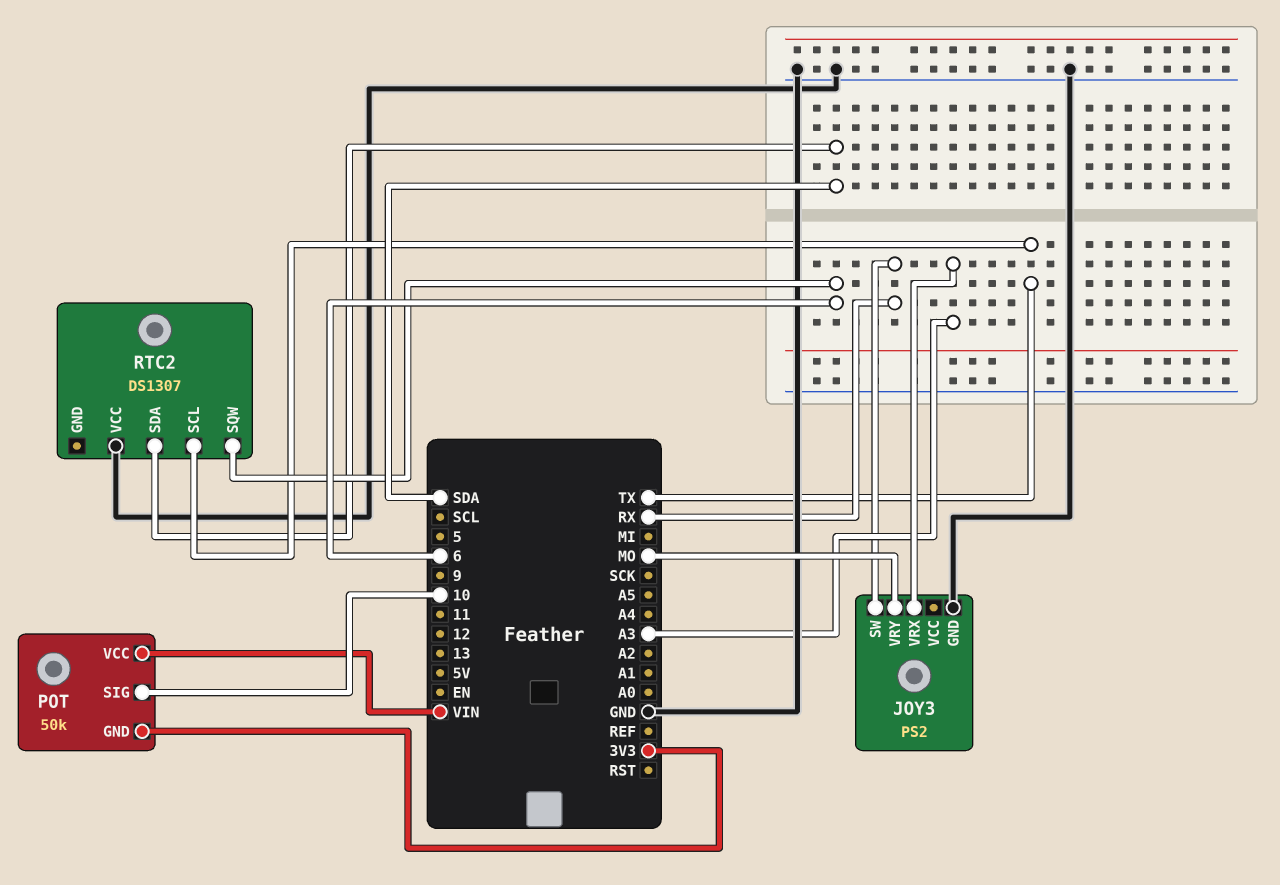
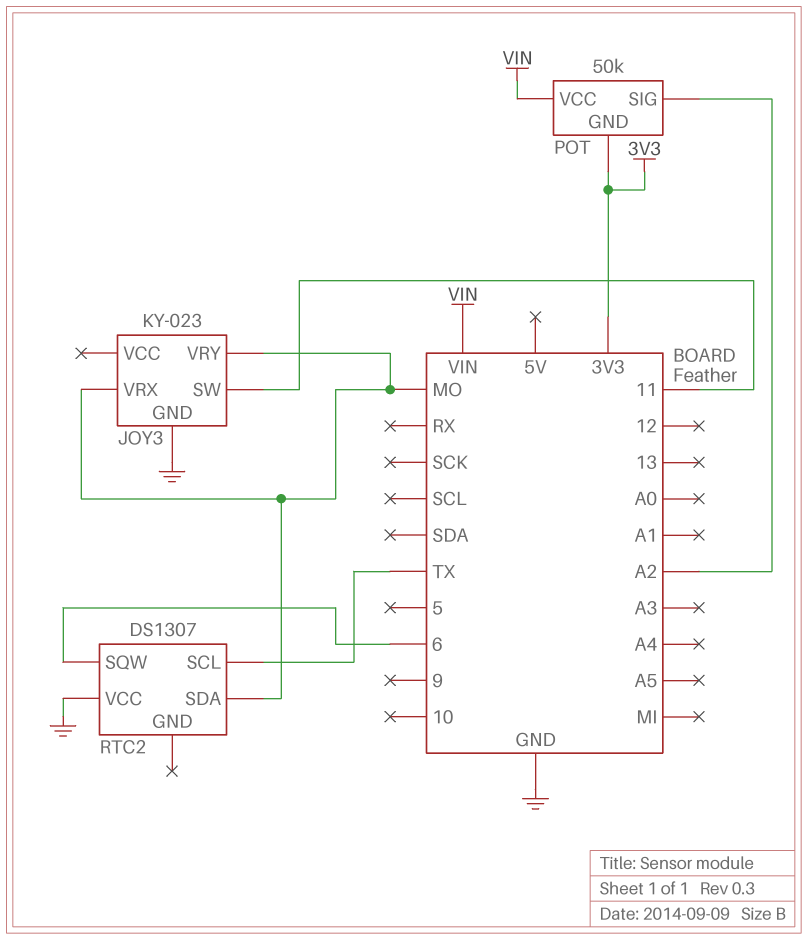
JOY3: PS2 -> KY-023
JOY3 pin SW: RX -> 11
JOY3 pin VRX: A3 -> MO
POT pin SIG: 10 -> A2
RTC2 pin SDA: SDA -> MO

